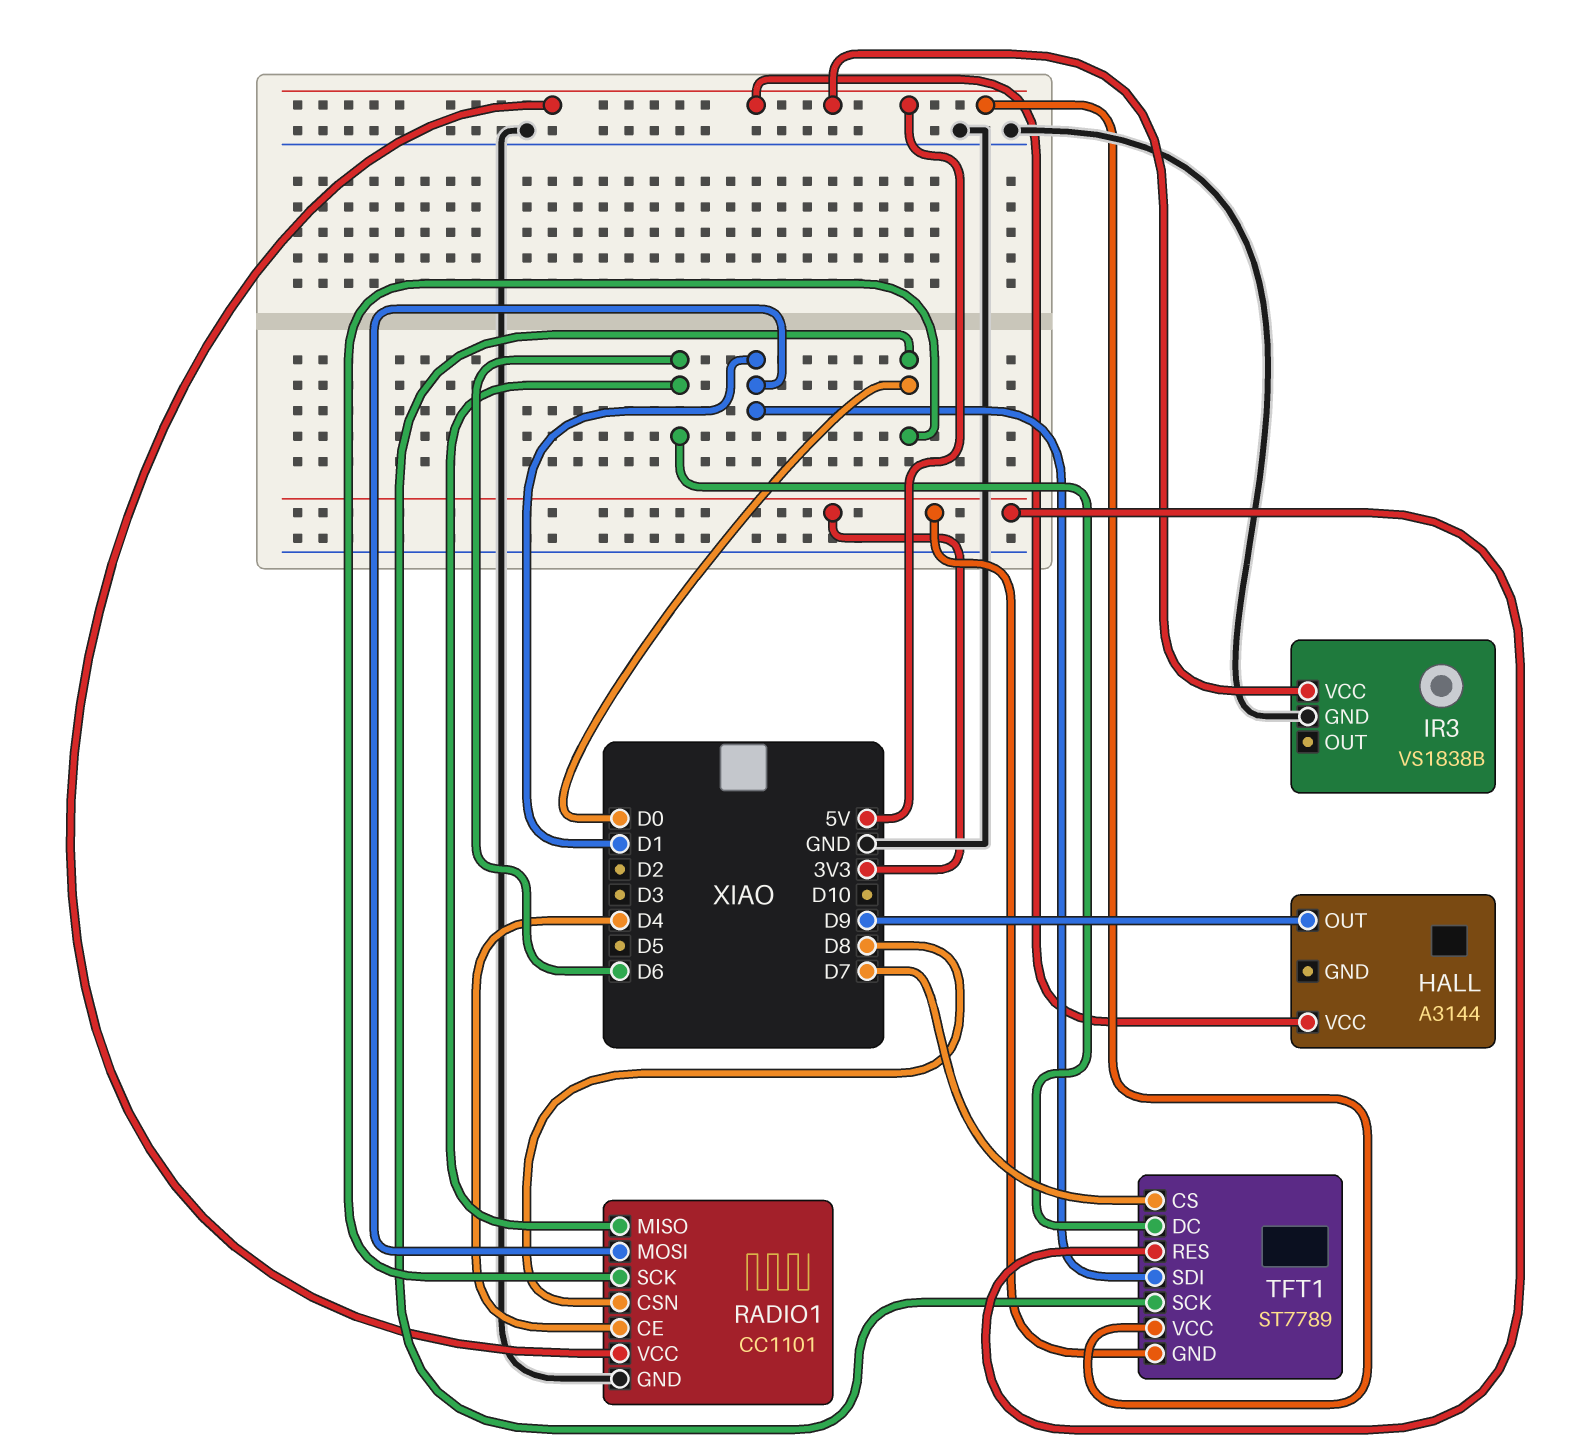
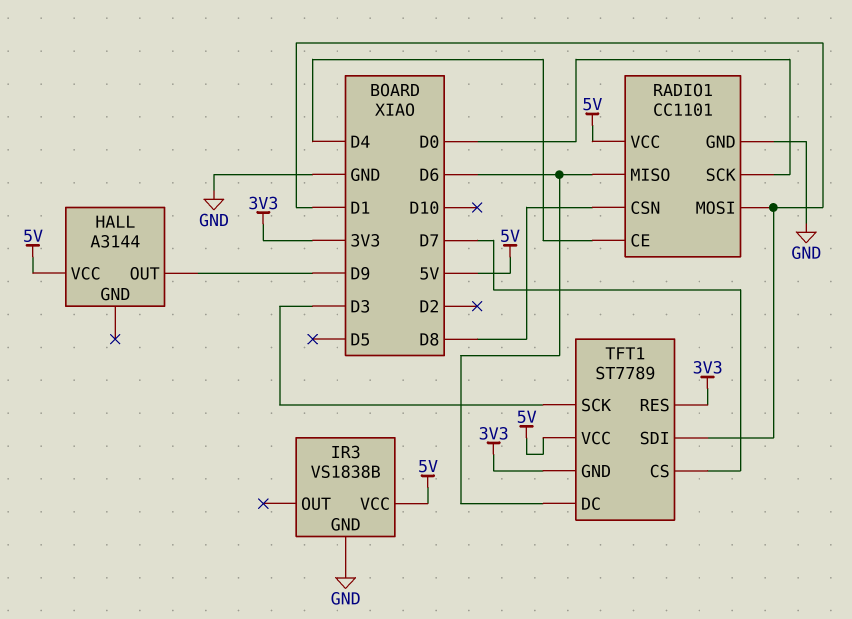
TFT1 pin SCK: D0 -> D3

